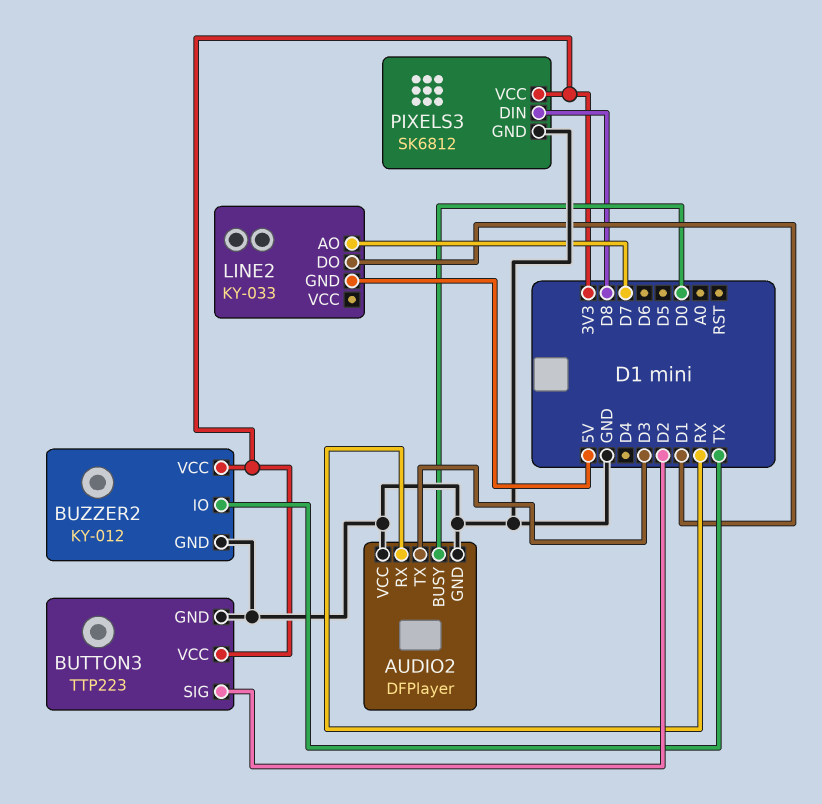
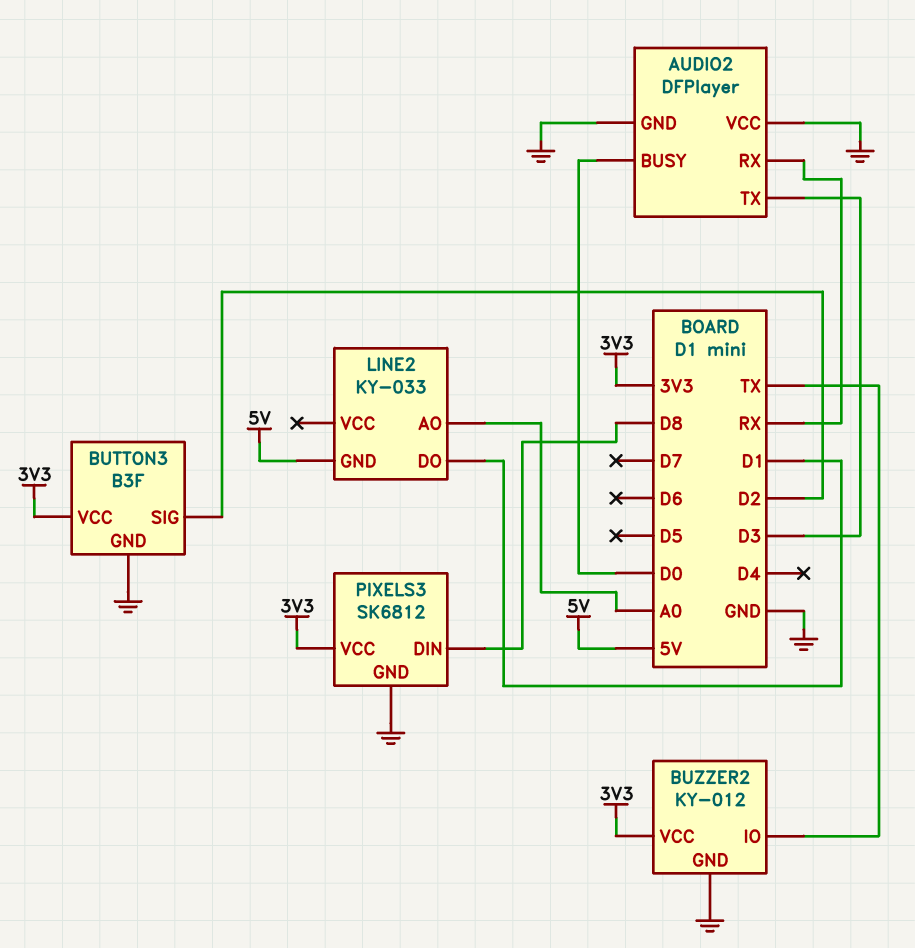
BUTTON3: TTP223 -> B3F
LINE2 pin AO: D7 -> A0

